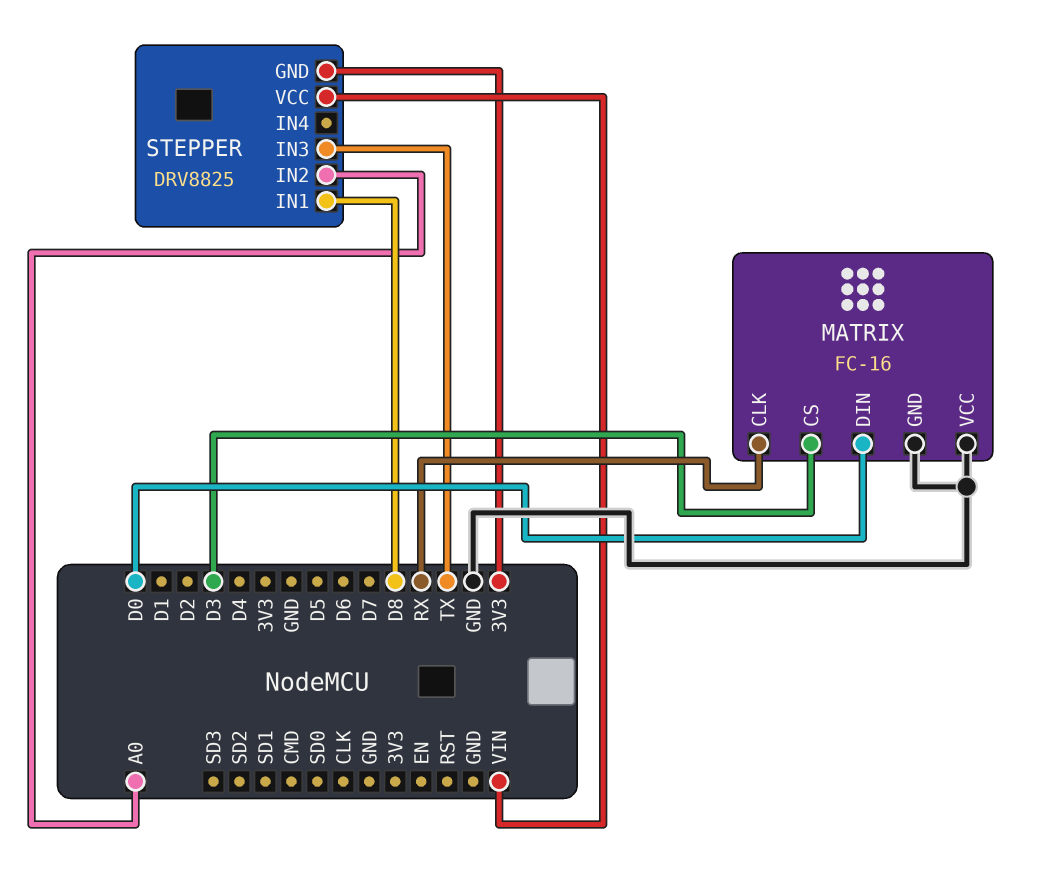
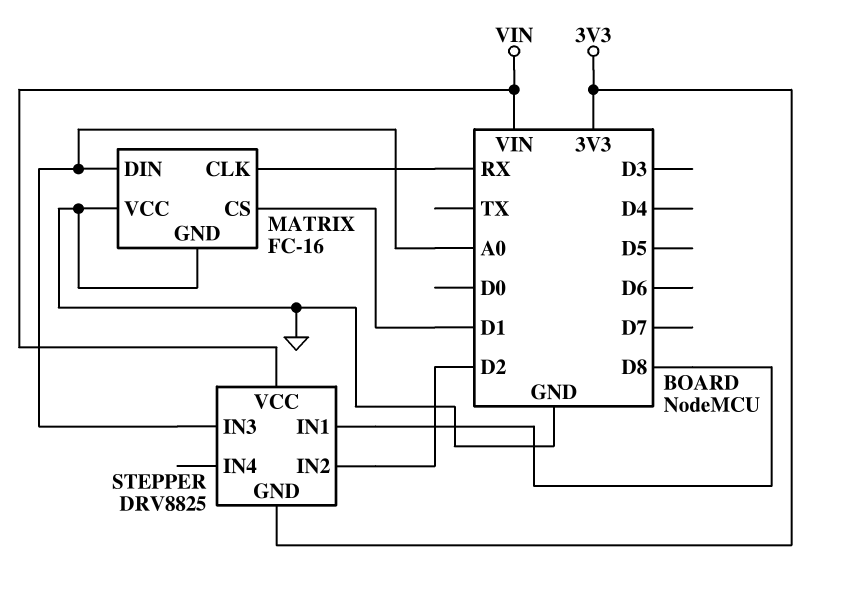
MATRIX pin CS: D3 -> D1
MATRIX pin DIN: D0 -> A0
STEPPER pin IN2: A0 -> D2
STEPPER pin IN3: TX -> A0

